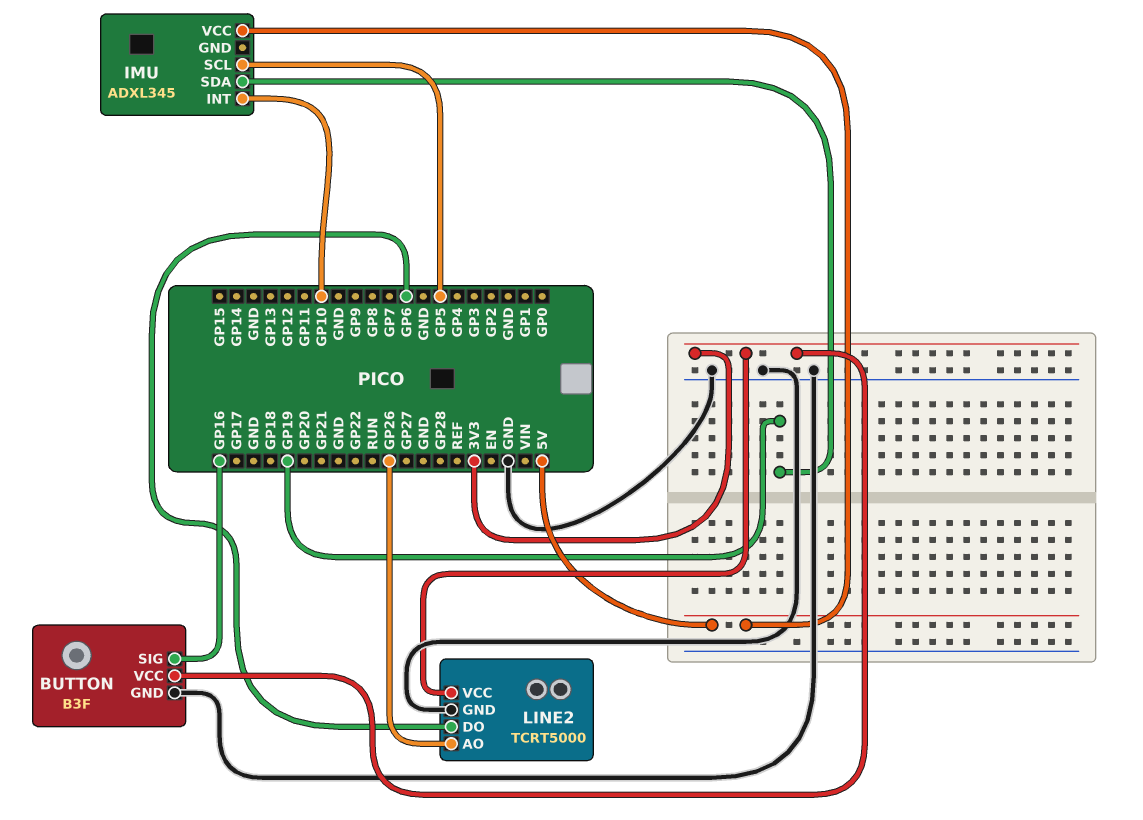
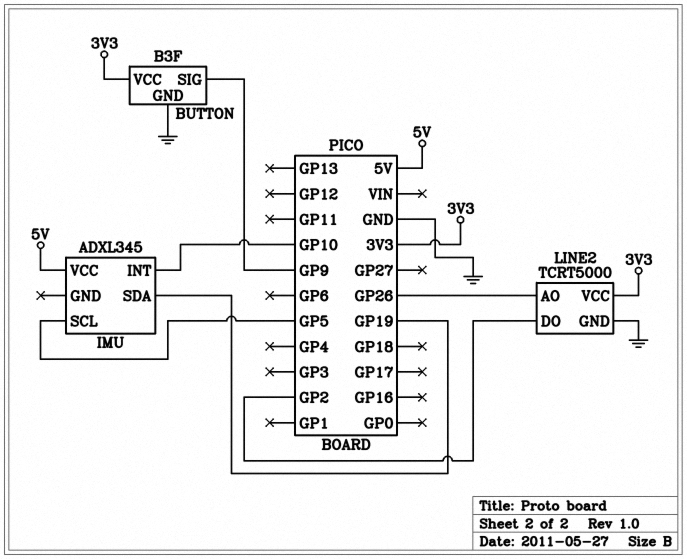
BUTTON pin SIG: GP16 -> GP9
LINE2 pin DO: GP6 -> GP2

